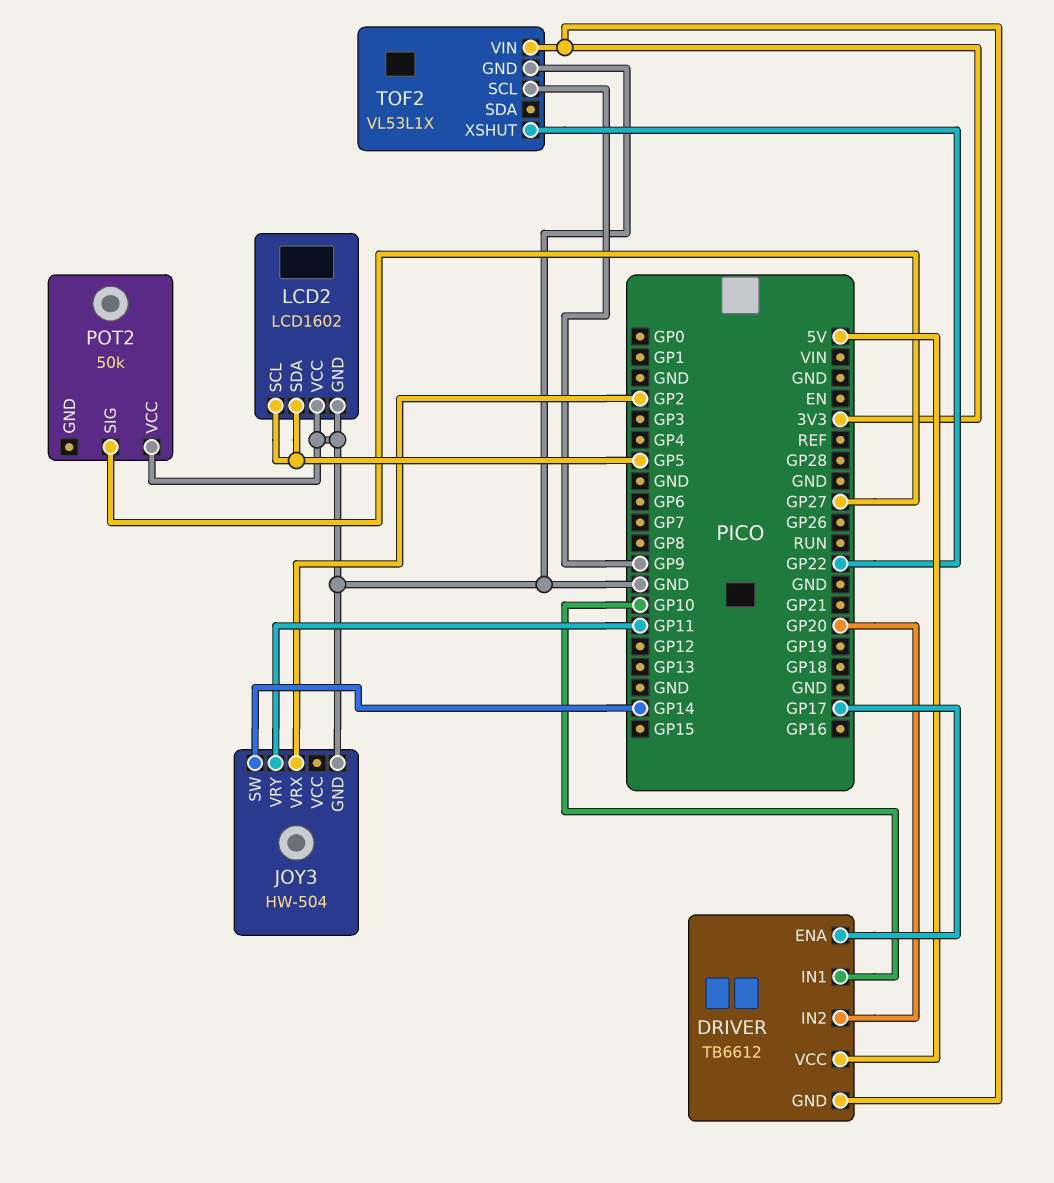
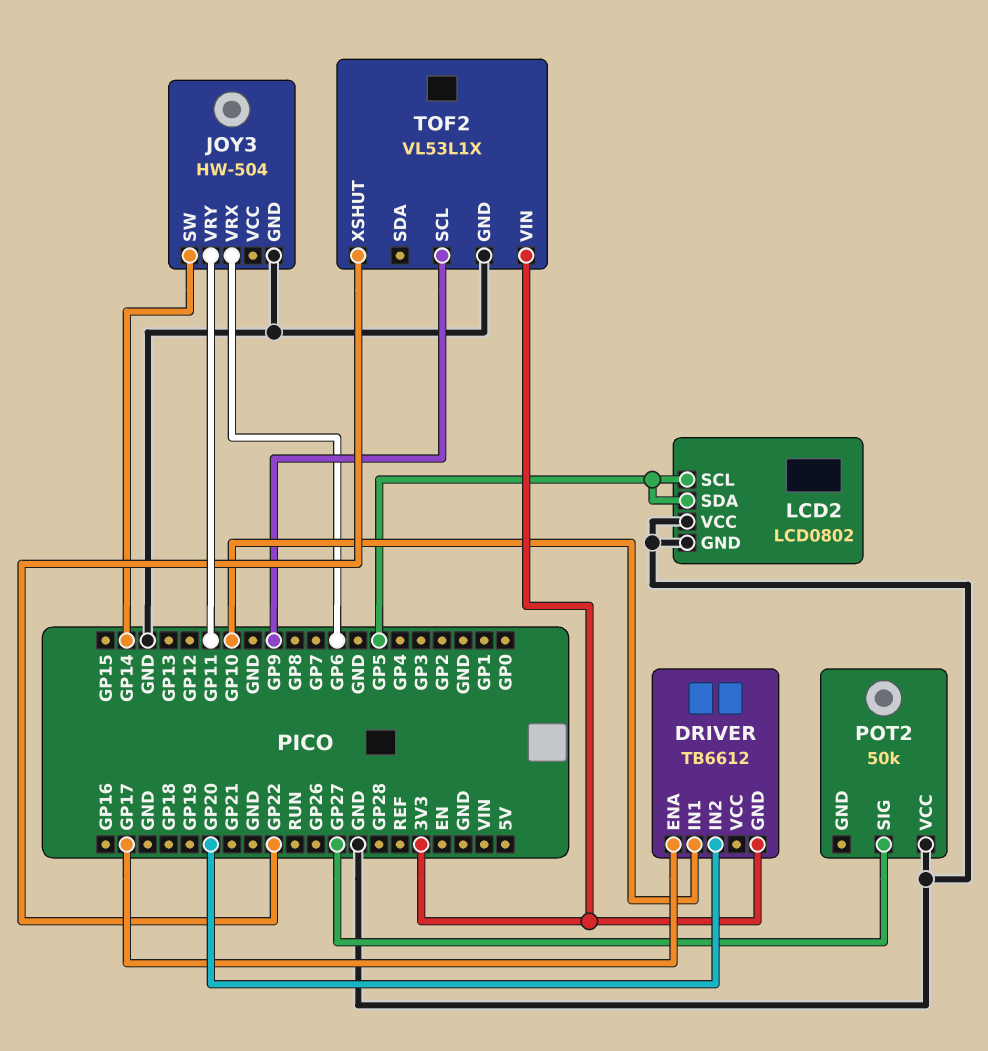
DRIVER pin VCC: 5V -> none
JOY3 pin VRX: GP2 -> GP6
LCD2: LCD1602 -> LCD0802

